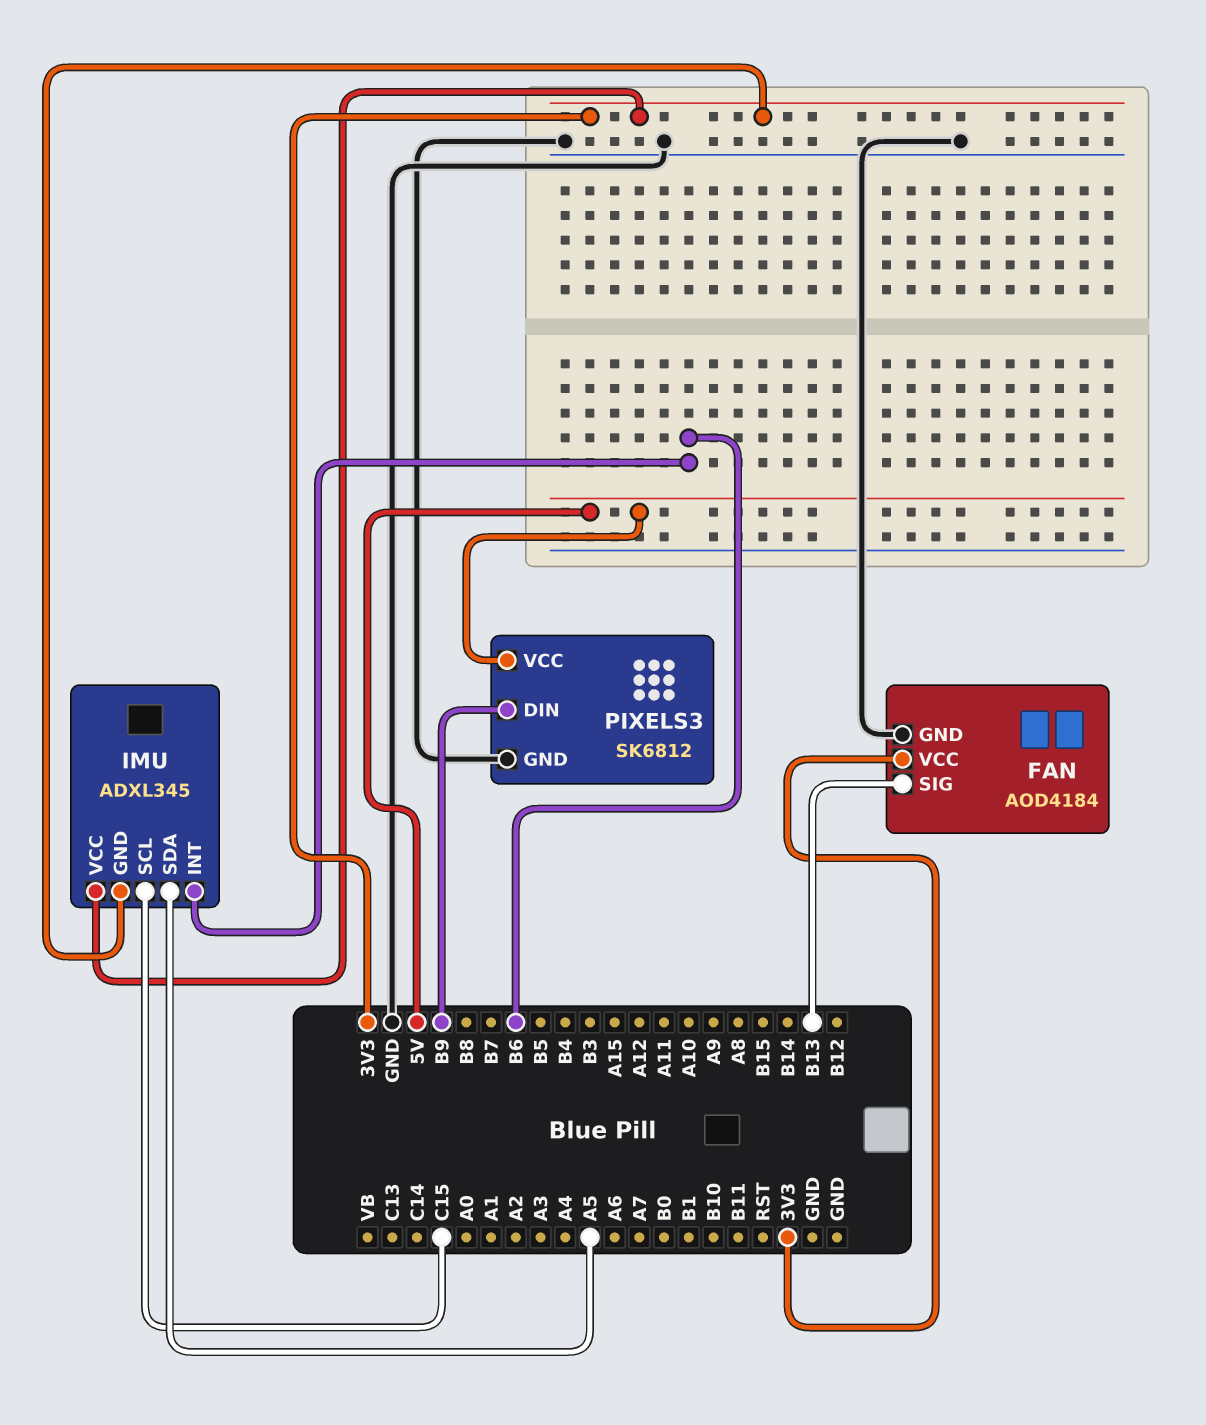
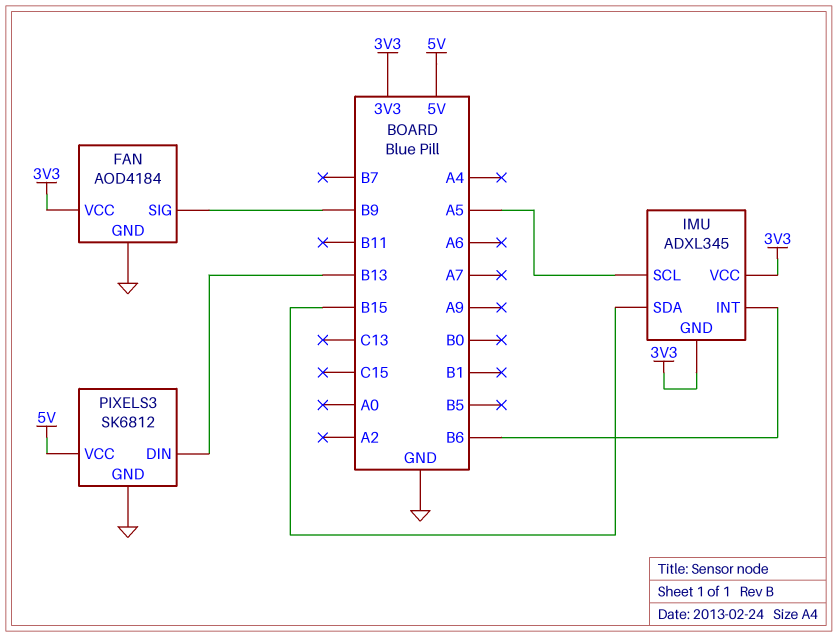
FAN pin SIG: B13 -> B9
IMU pin SCL: C15 -> A5
IMU pin SDA: A5 -> B15
PIXELS3 pin DIN: B9 -> B13

